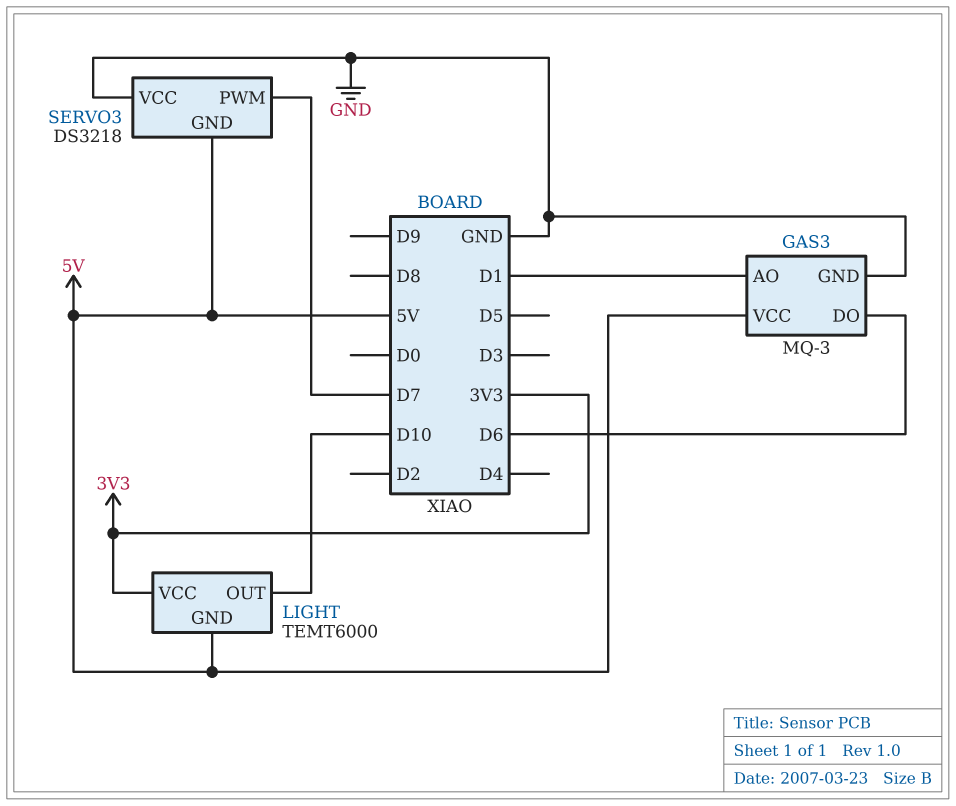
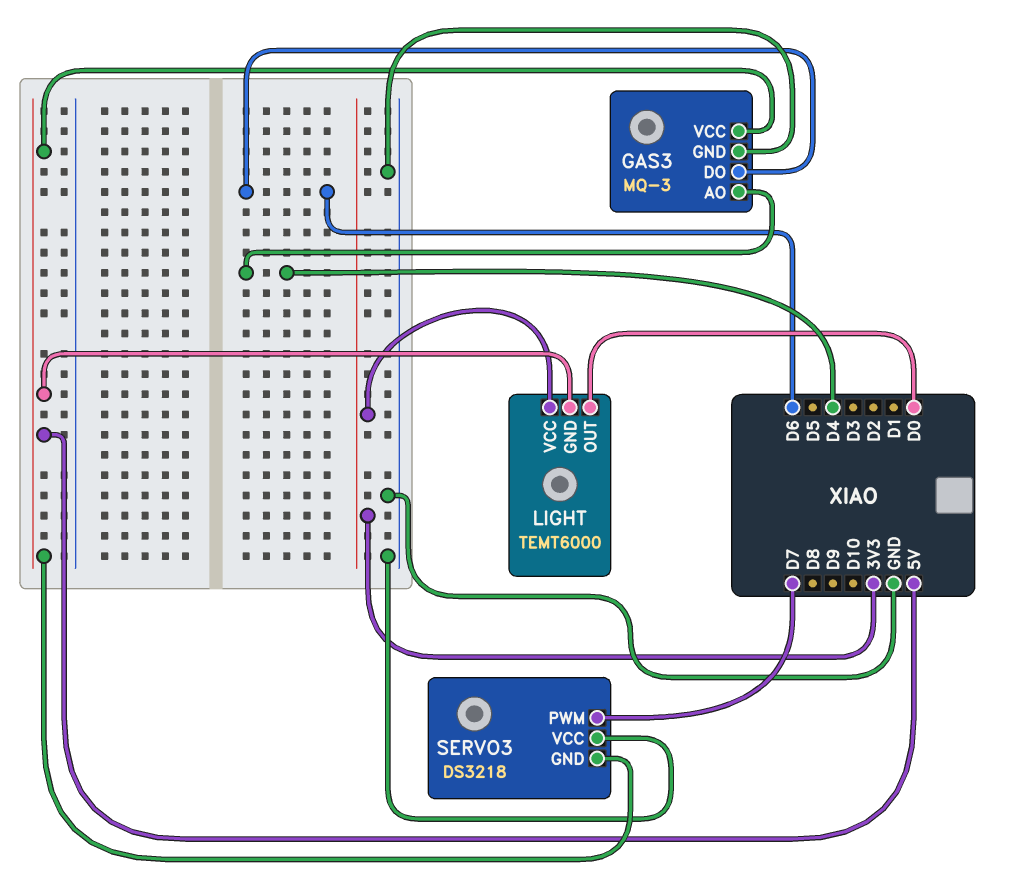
GAS3 pin AO: D1 -> D4
LIGHT pin OUT: D10 -> D0

